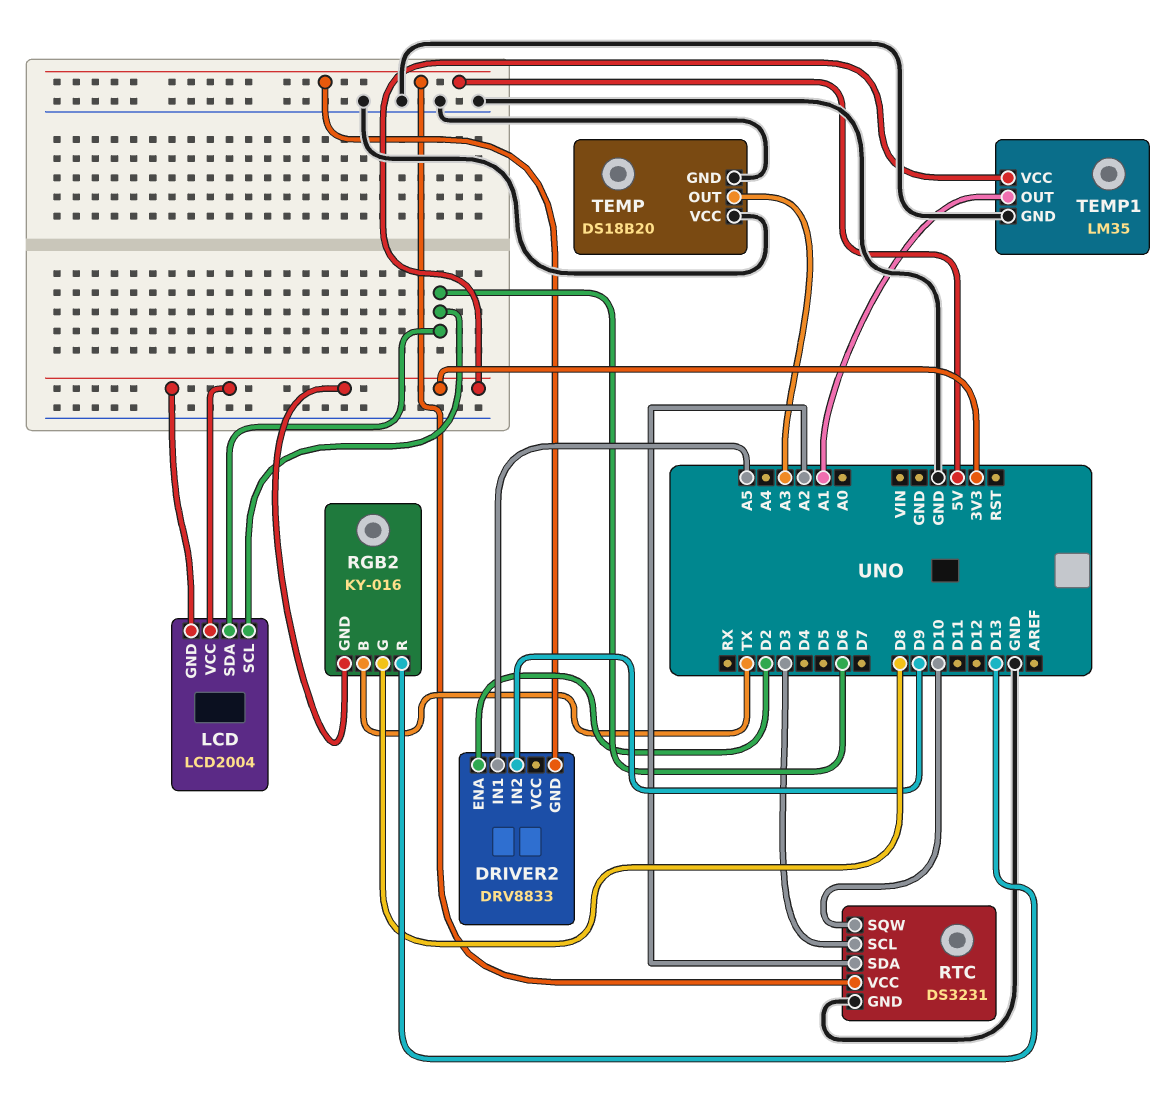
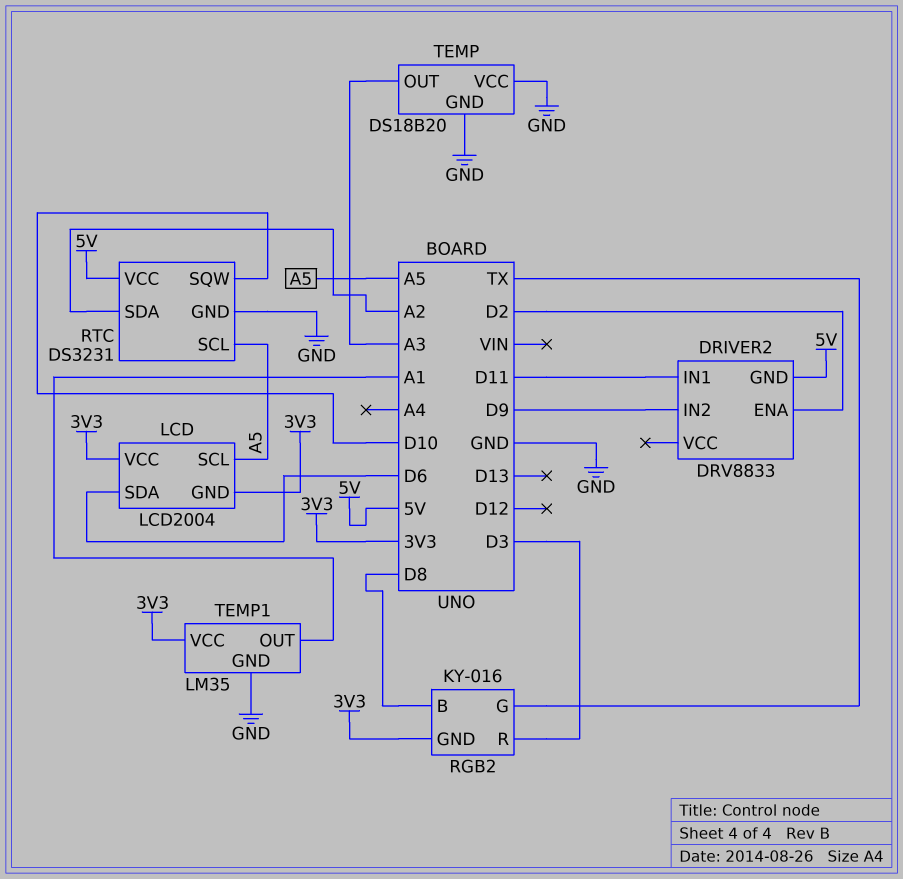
DRIVER2 pin IN1: A5 -> D11
LCD pin SCL: D6 -> A5
RGB2 pin B: TX -> D8
RGB2 pin G: D8 -> TX
RGB2 pin R: D13 -> D3
RTC pin SCL: D3 -> A5

